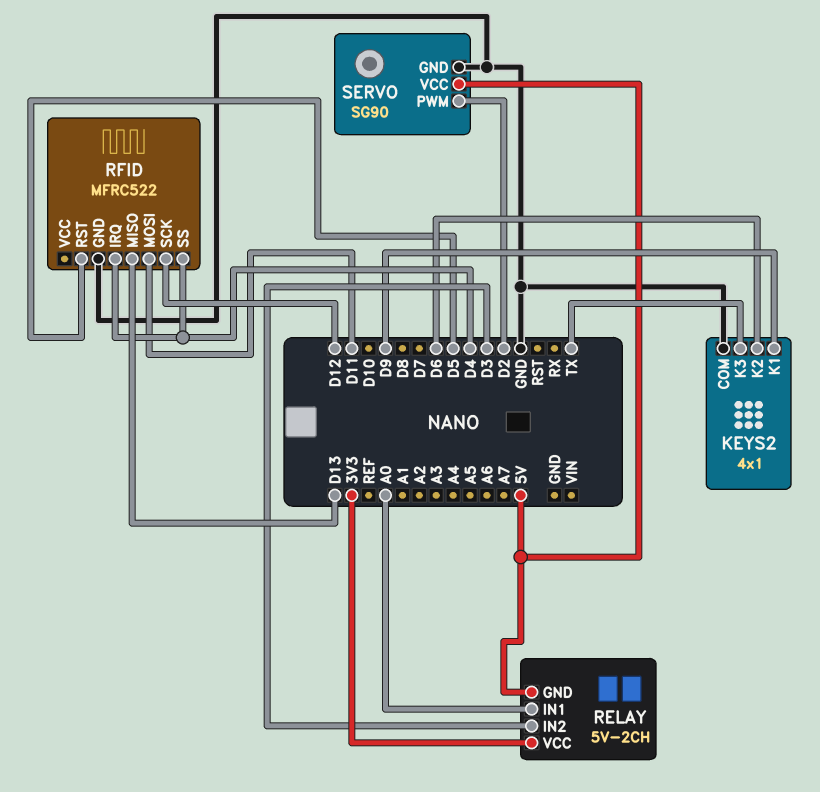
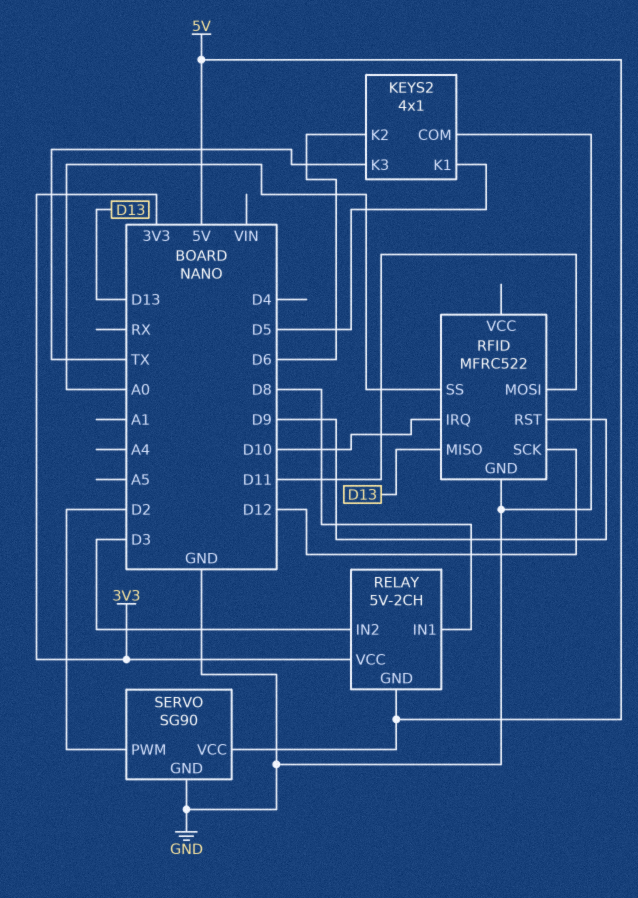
KEYS2 pin K1: D9 -> D5
RELAY pin IN1: A0 -> D8
RFID pin IRQ: D4 -> D10
RFID pin RST: D5 -> D9
RFID pin SS: D4 -> A0

